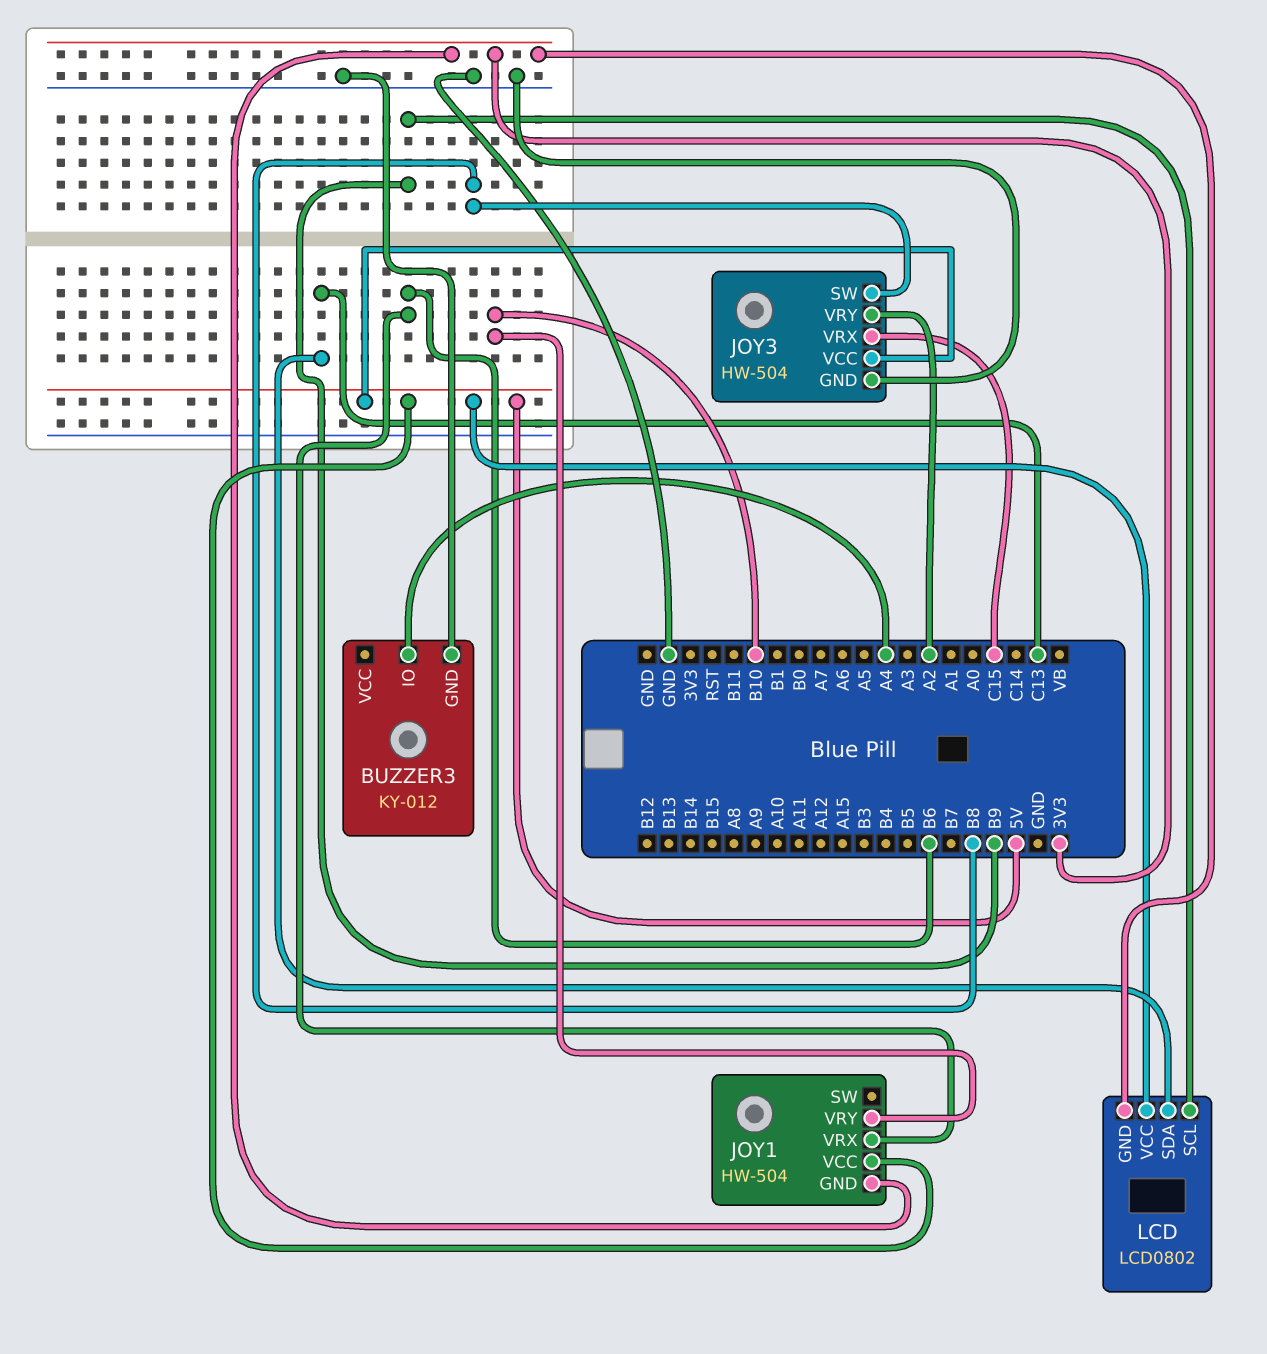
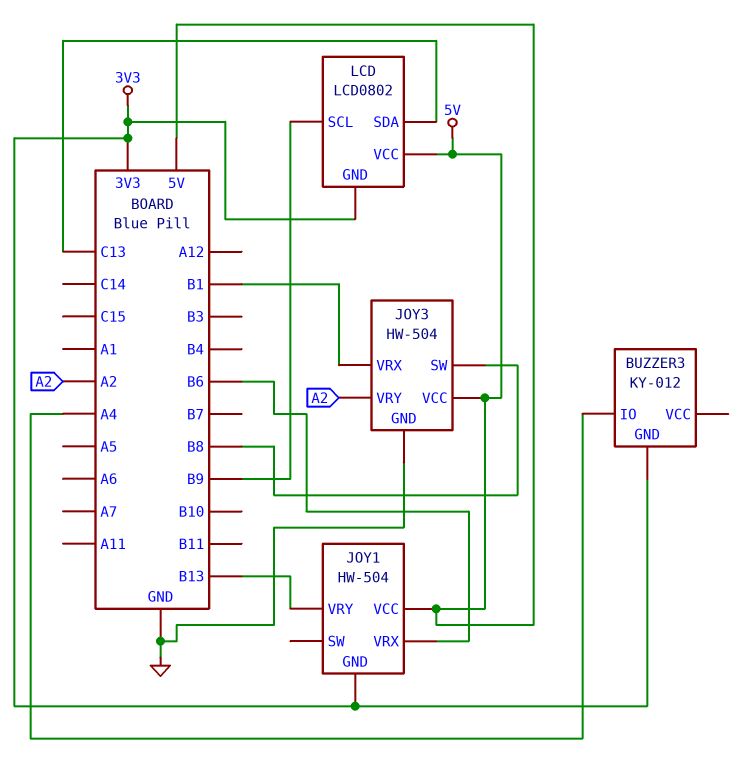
BUZZER3 pin GND: GND -> 3V3
JOY1 pin VRY: B10 -> B13
JOY3 pin VRX: C15 -> B1

